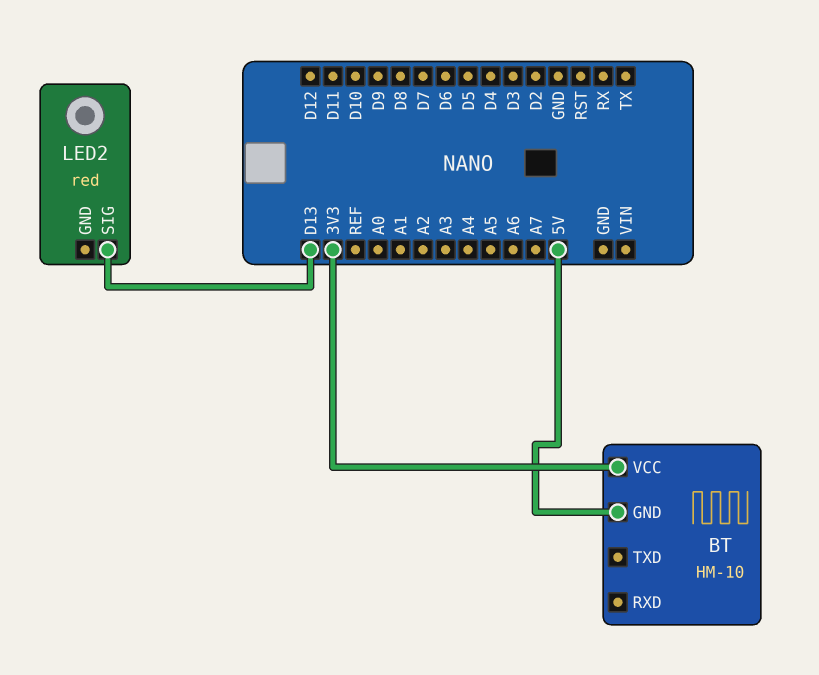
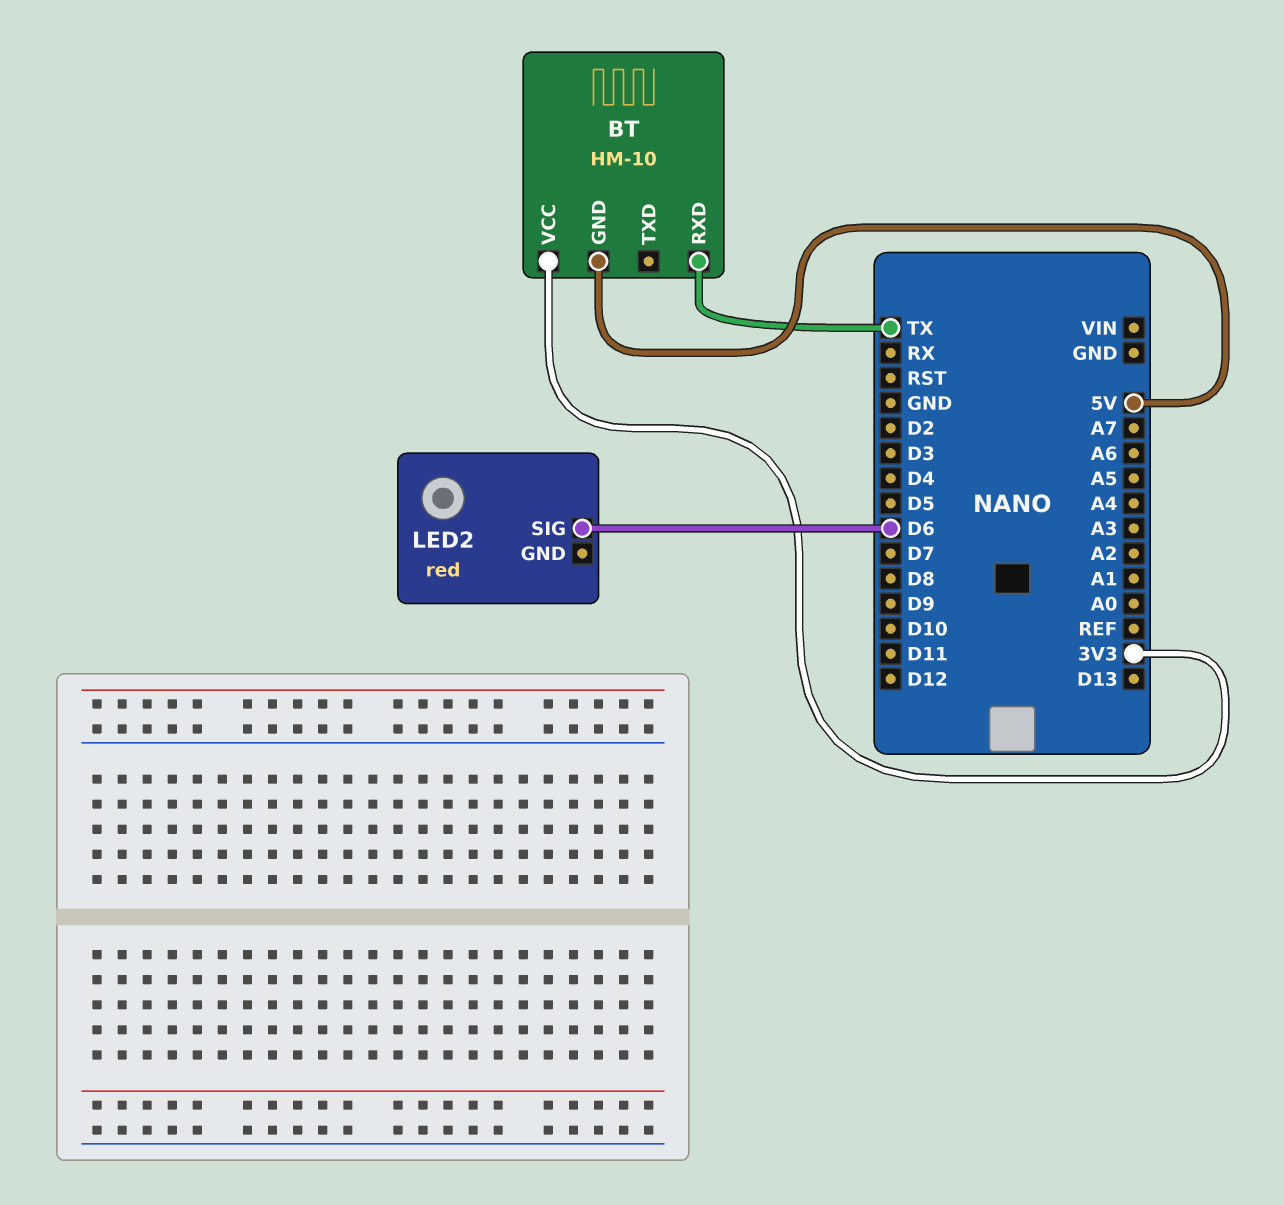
BT pin RXD: none -> TX
LED2 pin SIG: D13 -> D6

